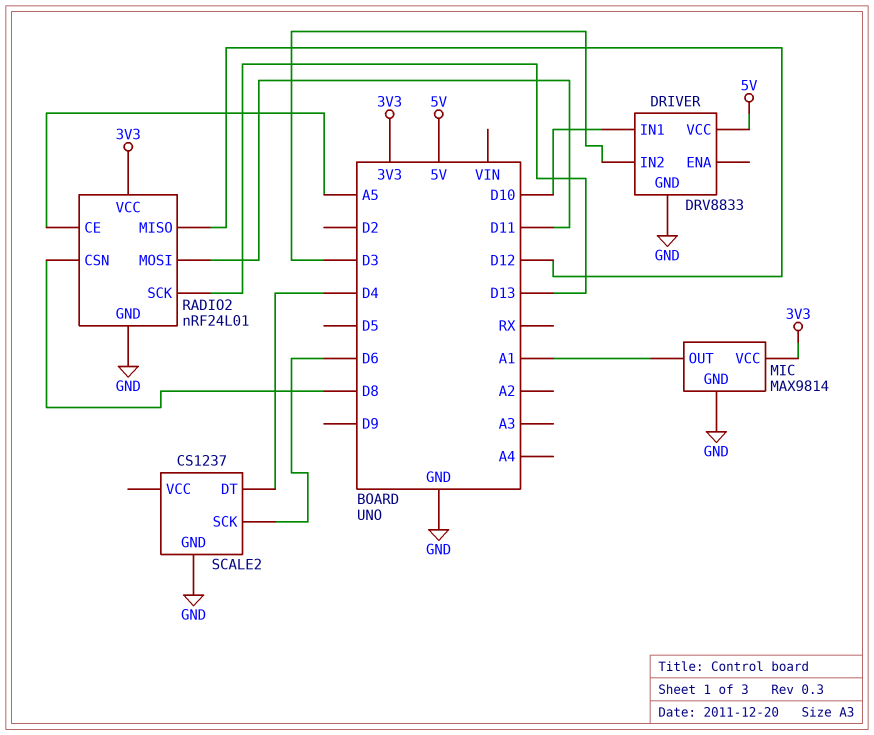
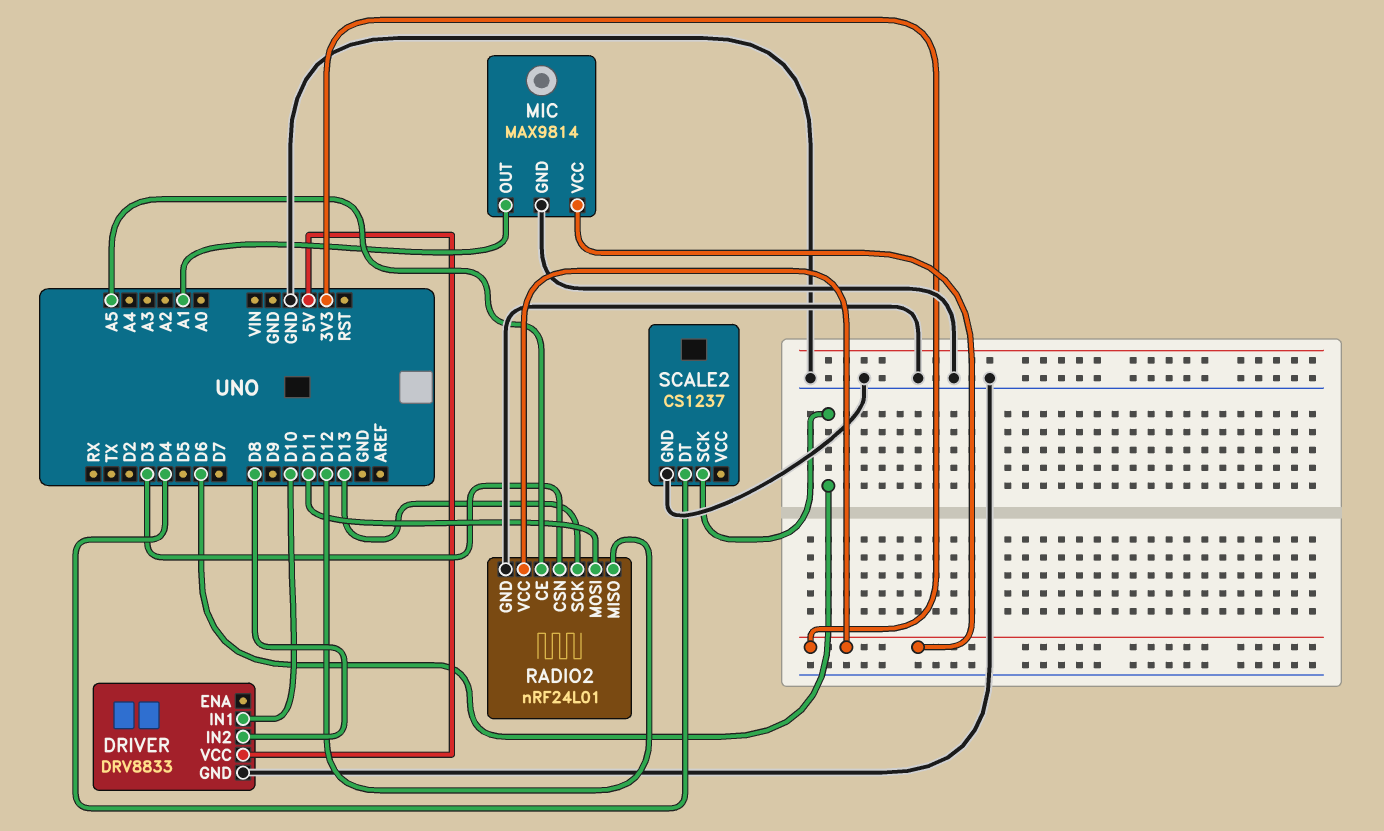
DRIVER pin IN2: D3 -> D8
RADIO2 pin CSN: D8 -> D3

